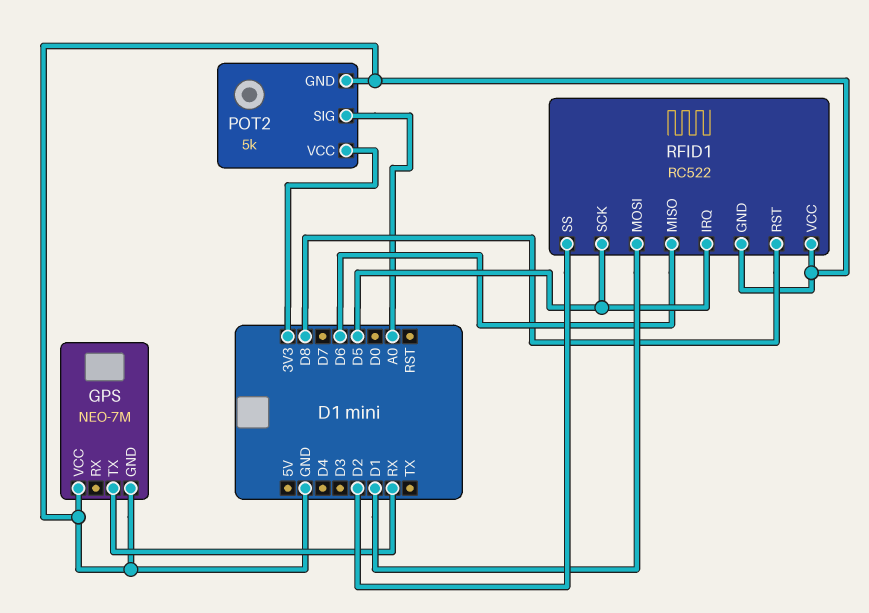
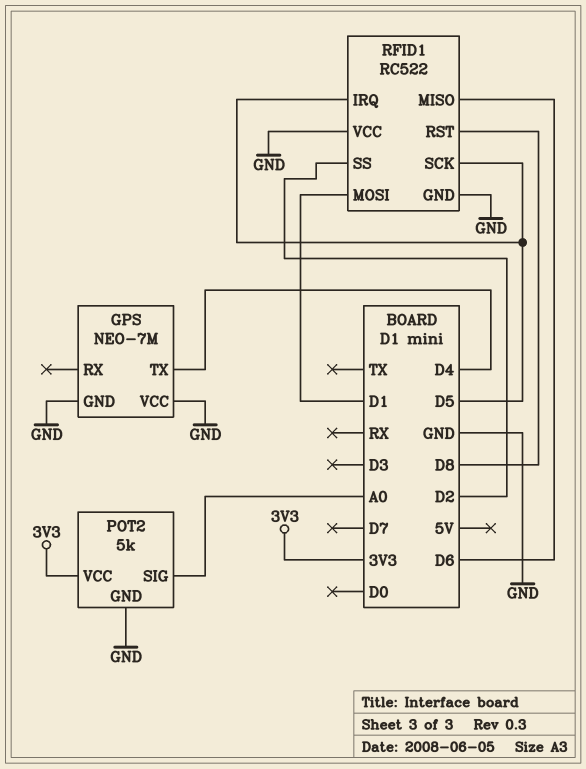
GPS pin TX: RX -> D4

